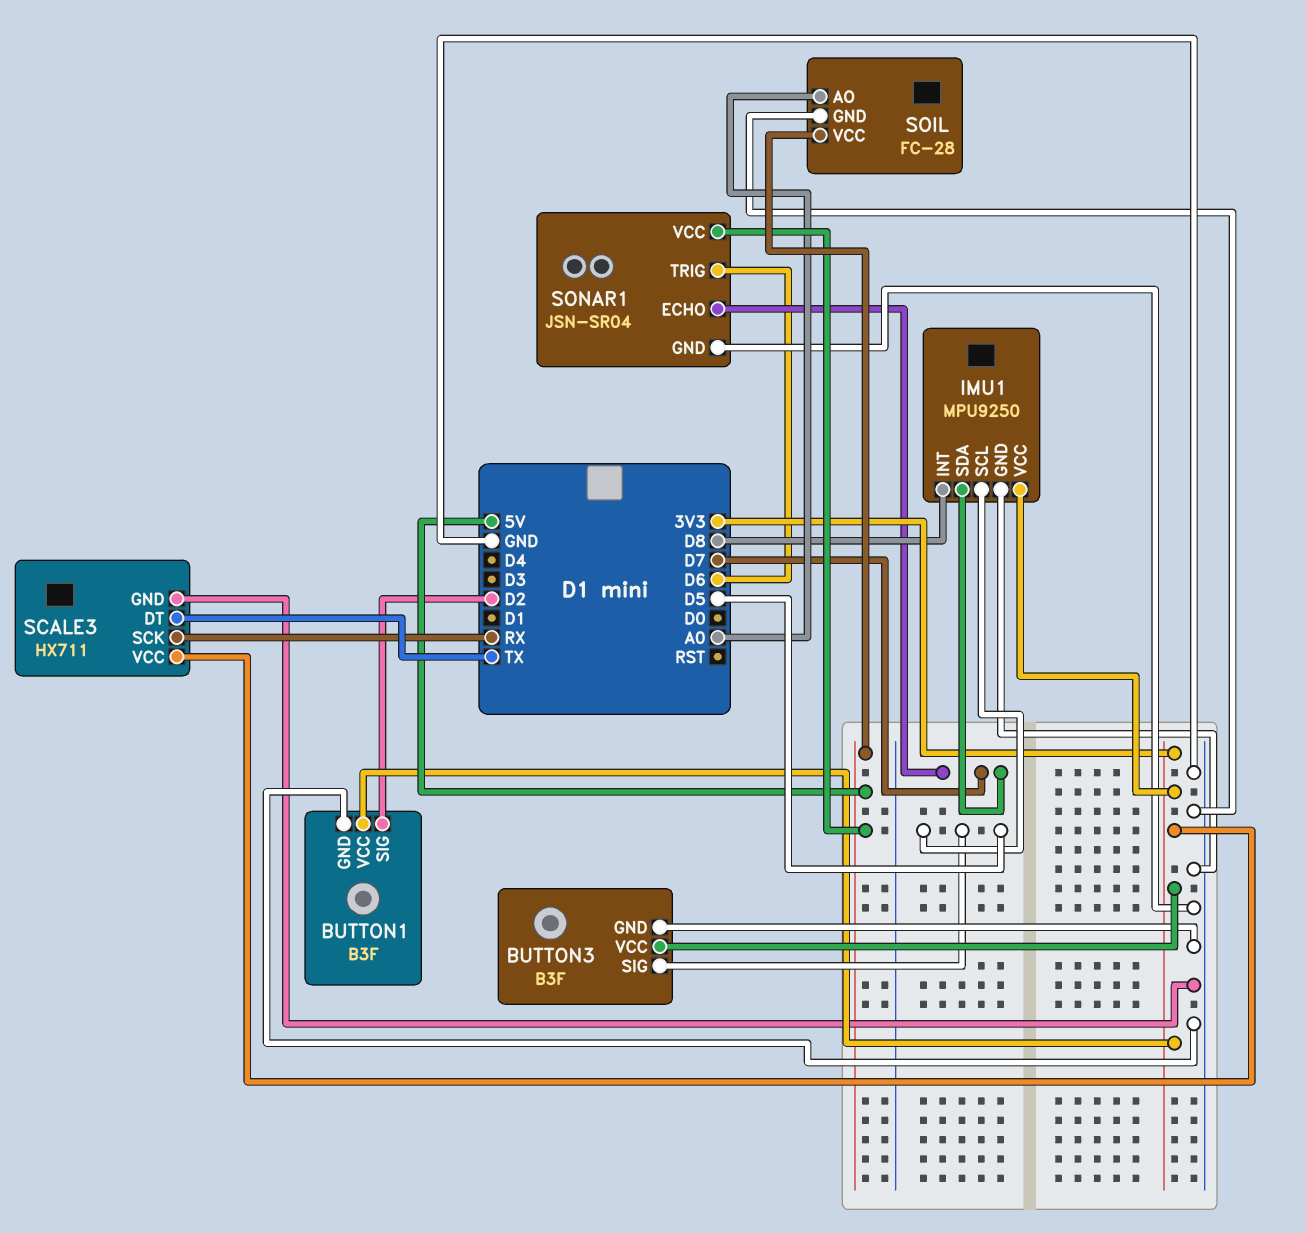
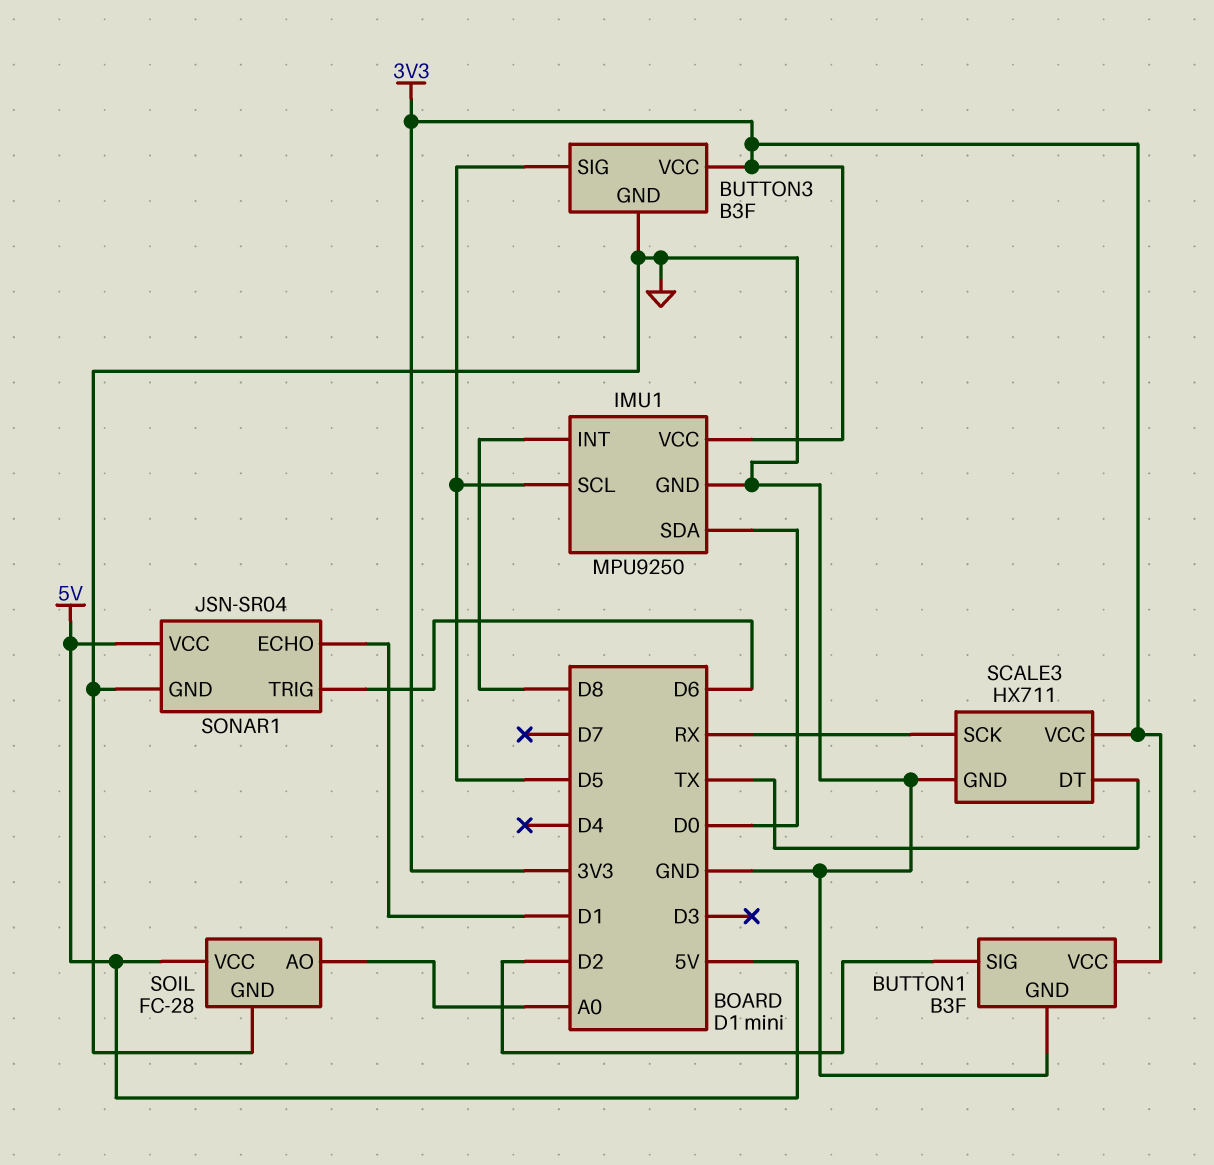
IMU1 pin SDA: D7 -> D0
SONAR1 pin ECHO: D7 -> D1

